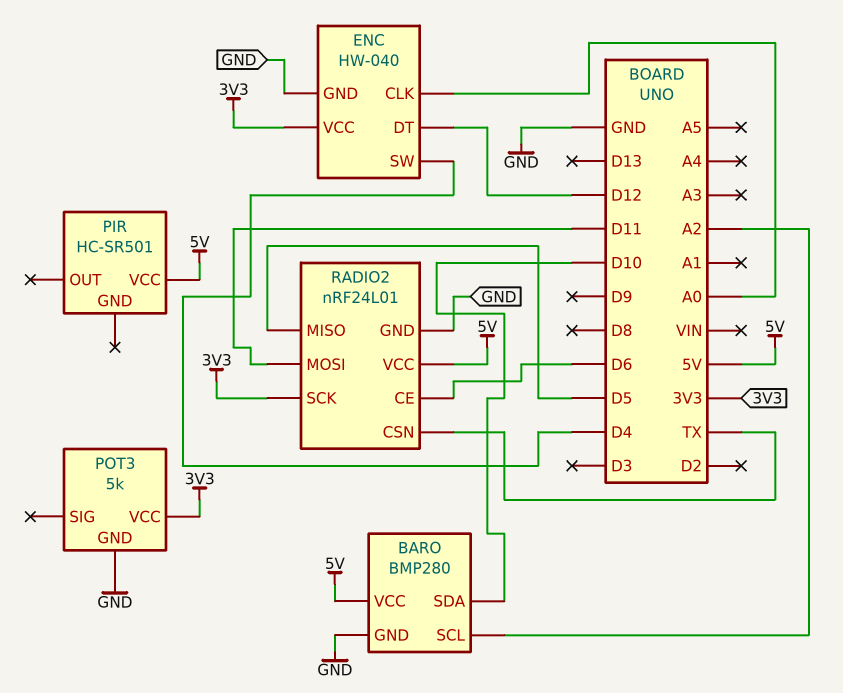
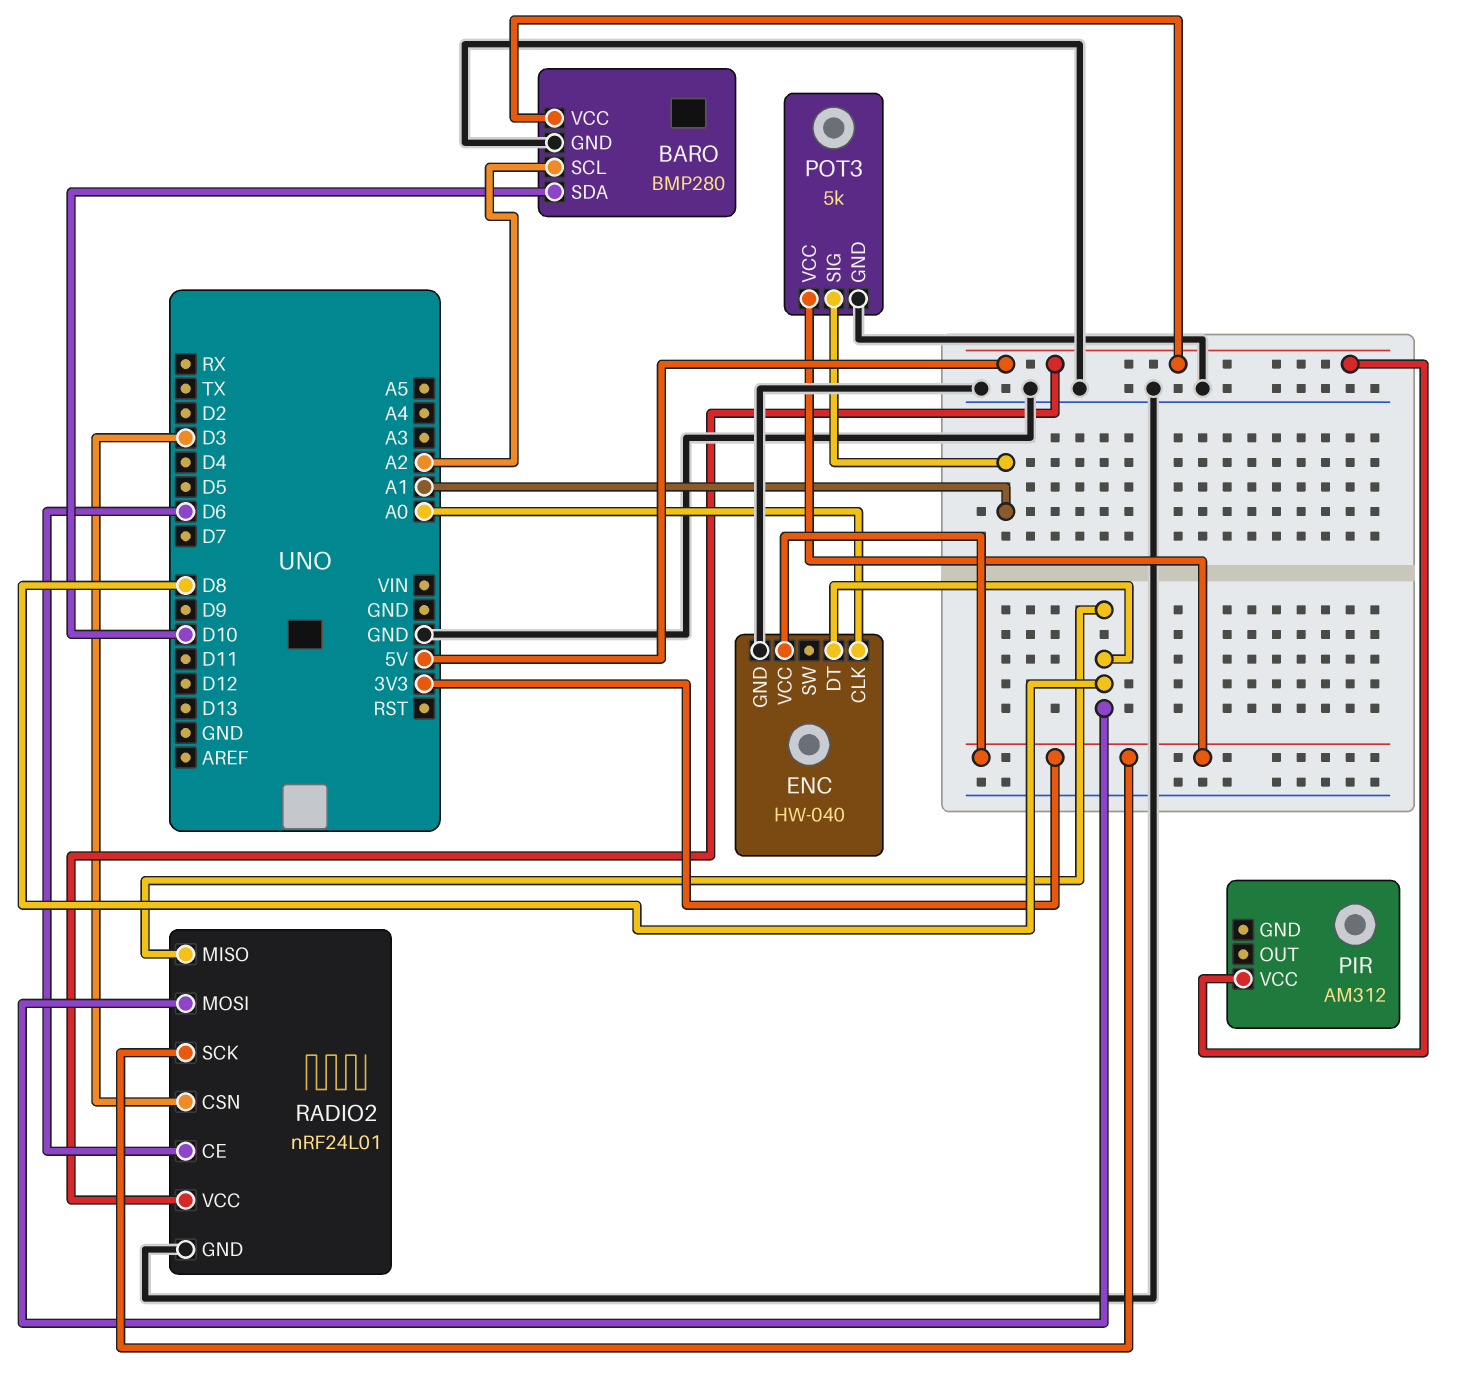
ENC pin DT: D12 -> D8
ENC pin SW: D4 -> none
PIR: HC-SR501 -> AM312
POT3 pin SIG: none -> A1
RADIO2 pin CSN: TX -> D3
RADIO2 pin MISO: D5 -> D8
RADIO2 pin MOSI: D11 -> D8

